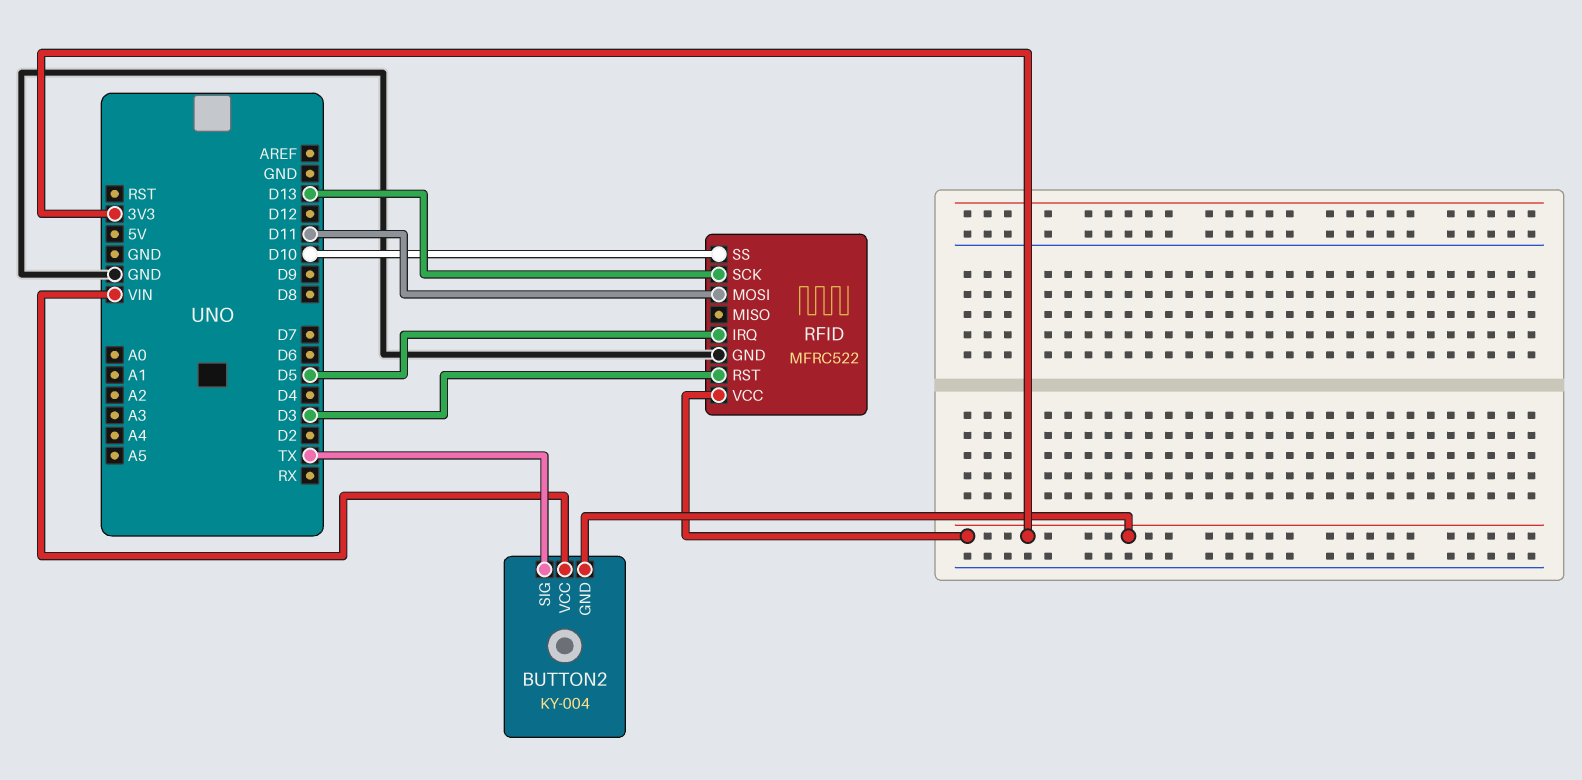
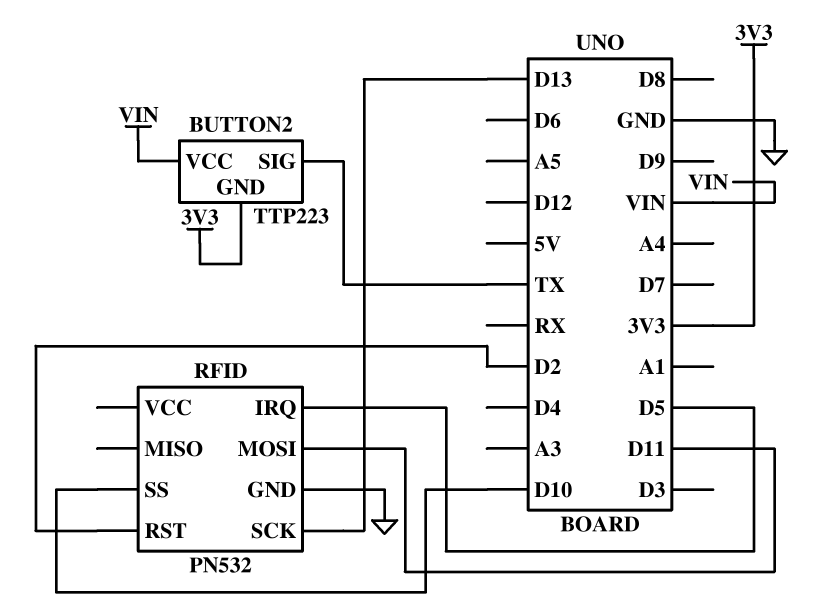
BUTTON2: KY-004 -> TTP223
RFID: MFRC522 -> PN532
RFID pin RST: D3 -> D2
RFID pin VCC: 3V3 -> none

